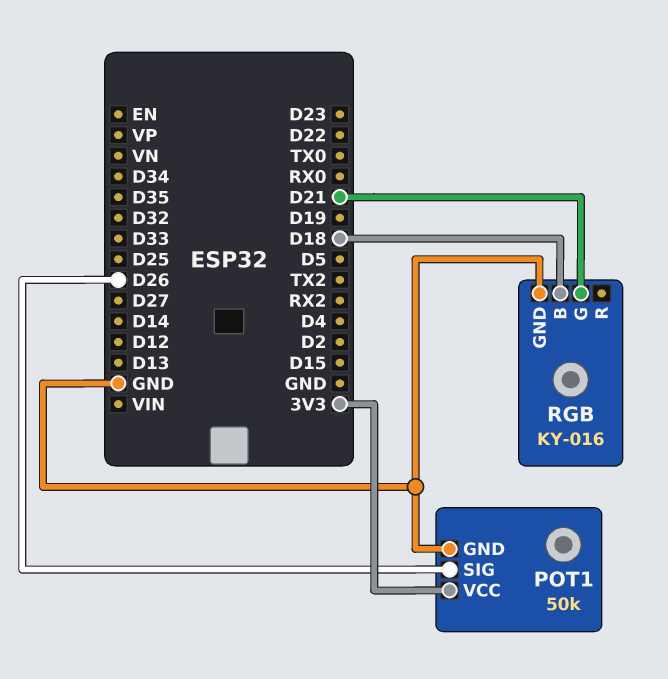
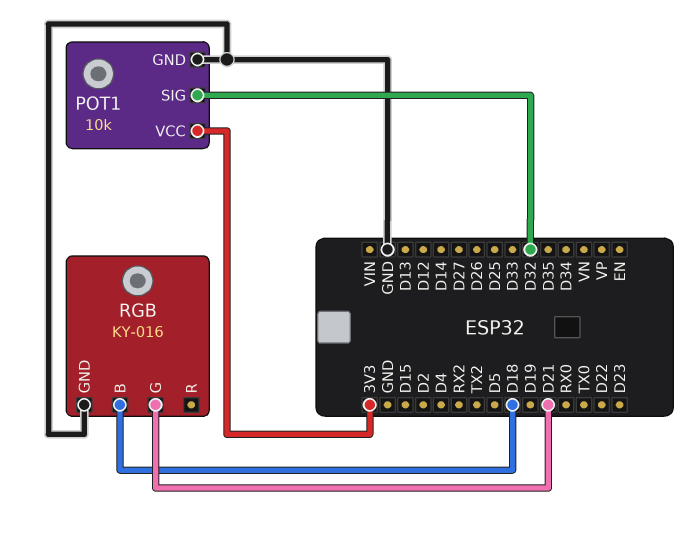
POT1: 50k -> 10k
POT1 pin SIG: D26 -> D32

